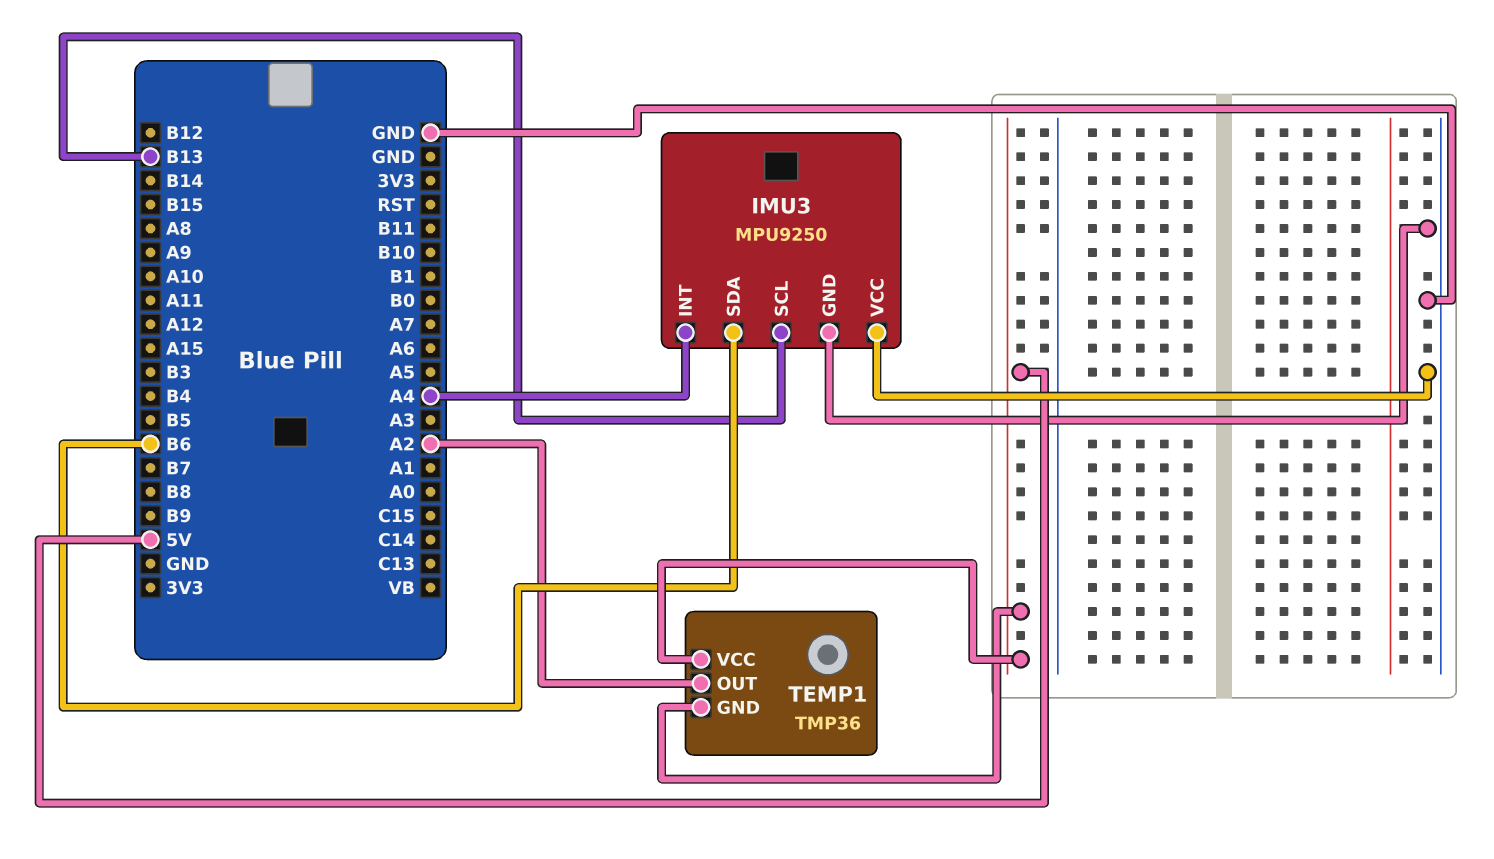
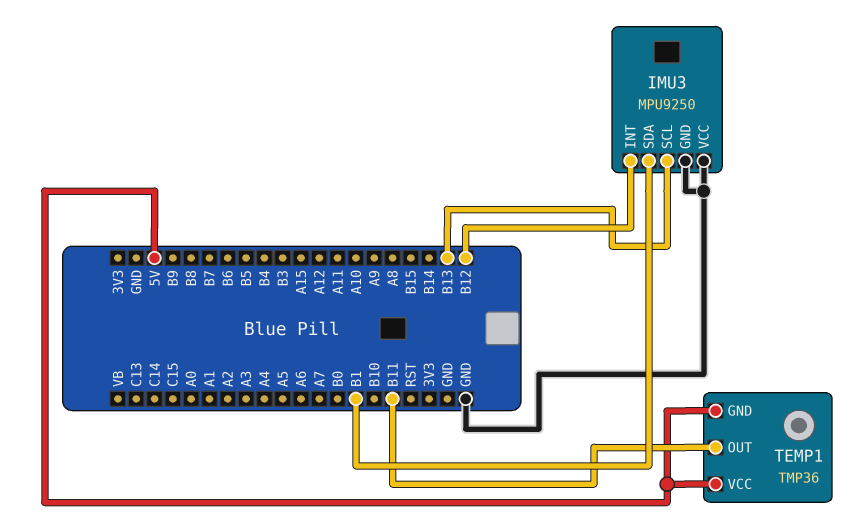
IMU3 pin INT: A4 -> B12
IMU3 pin SDA: B6 -> B1
TEMP1 pin OUT: A2 -> B11

